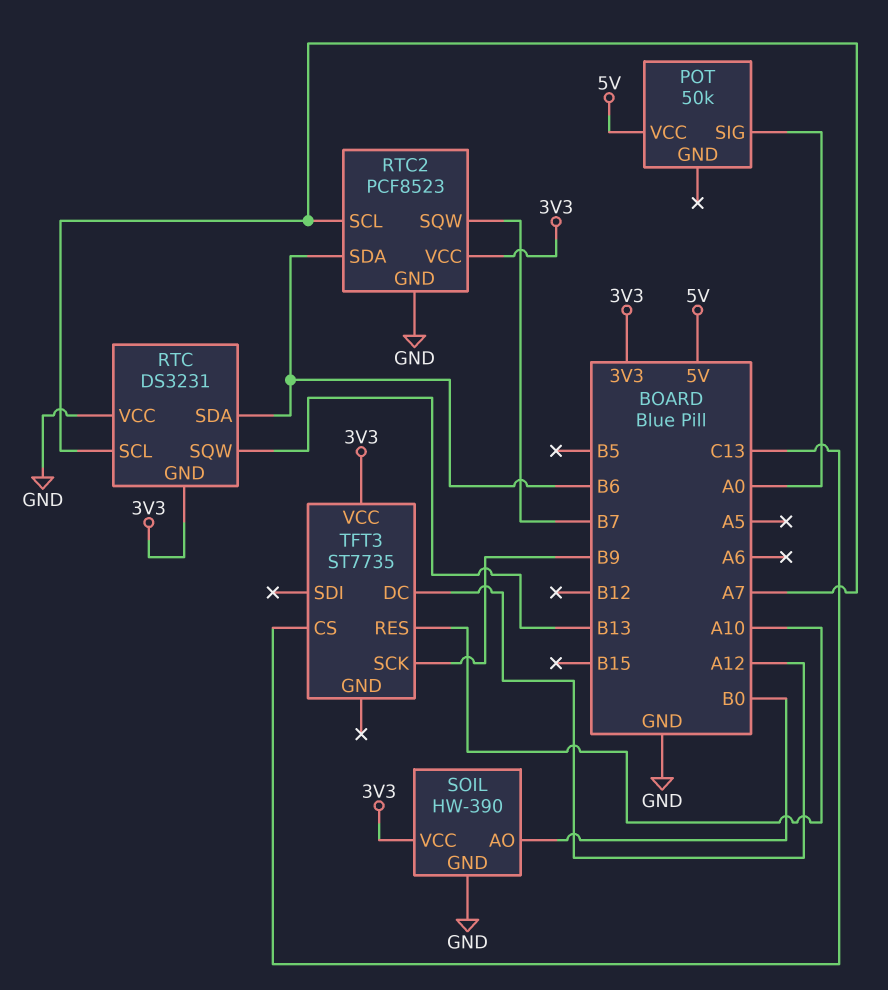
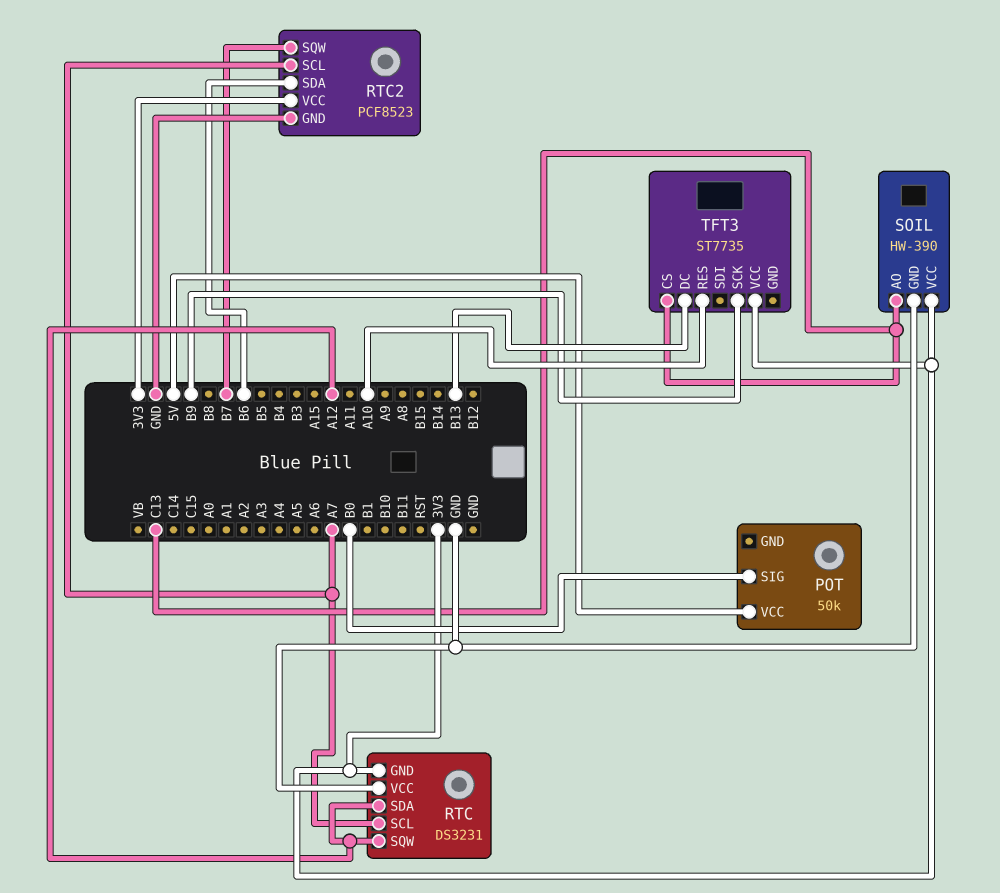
POT pin SIG: A0 -> B0
RTC pin SDA: B6 -> A12
RTC pin SQW: B13 -> A12
SOIL pin AO: B0 -> C13
TFT3 pin DC: A12 -> B13

